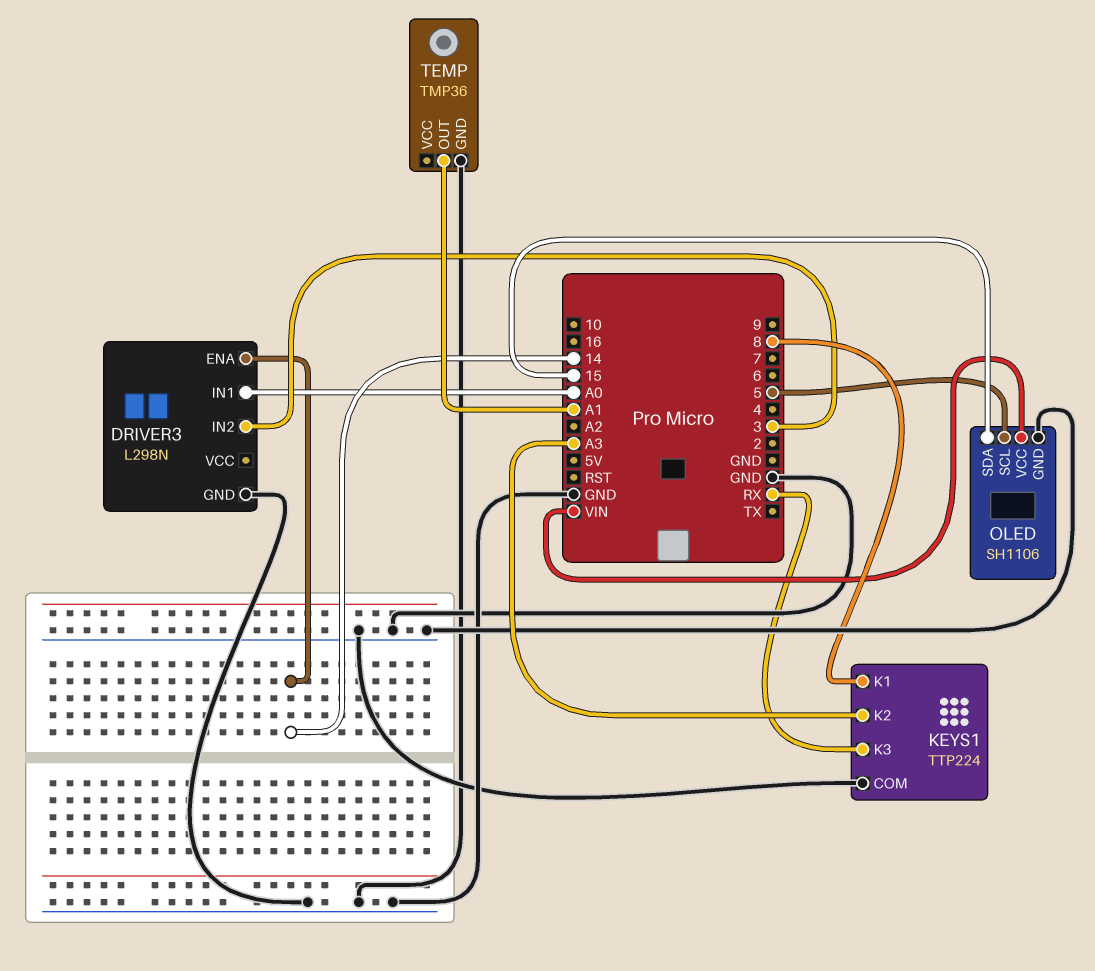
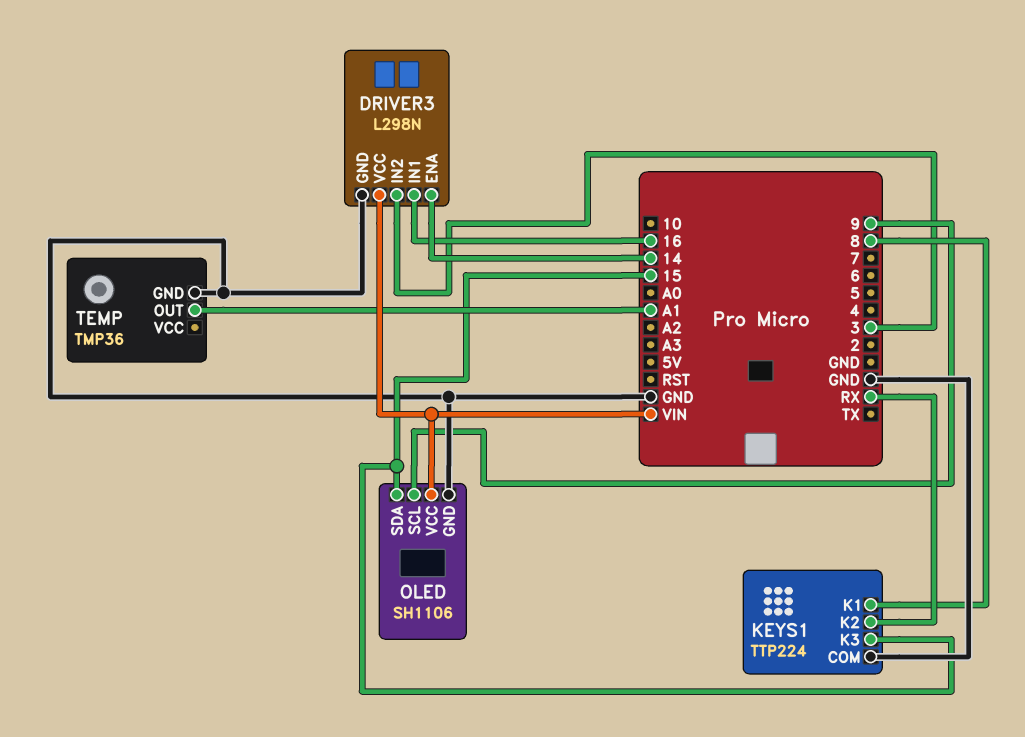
DRIVER3 pin IN1: A0 -> 16
DRIVER3 pin VCC: none -> VIN
KEYS1 pin K2: A3 -> RX
KEYS1 pin K3: RX -> 15
OLED pin SCL: 5 -> 9

